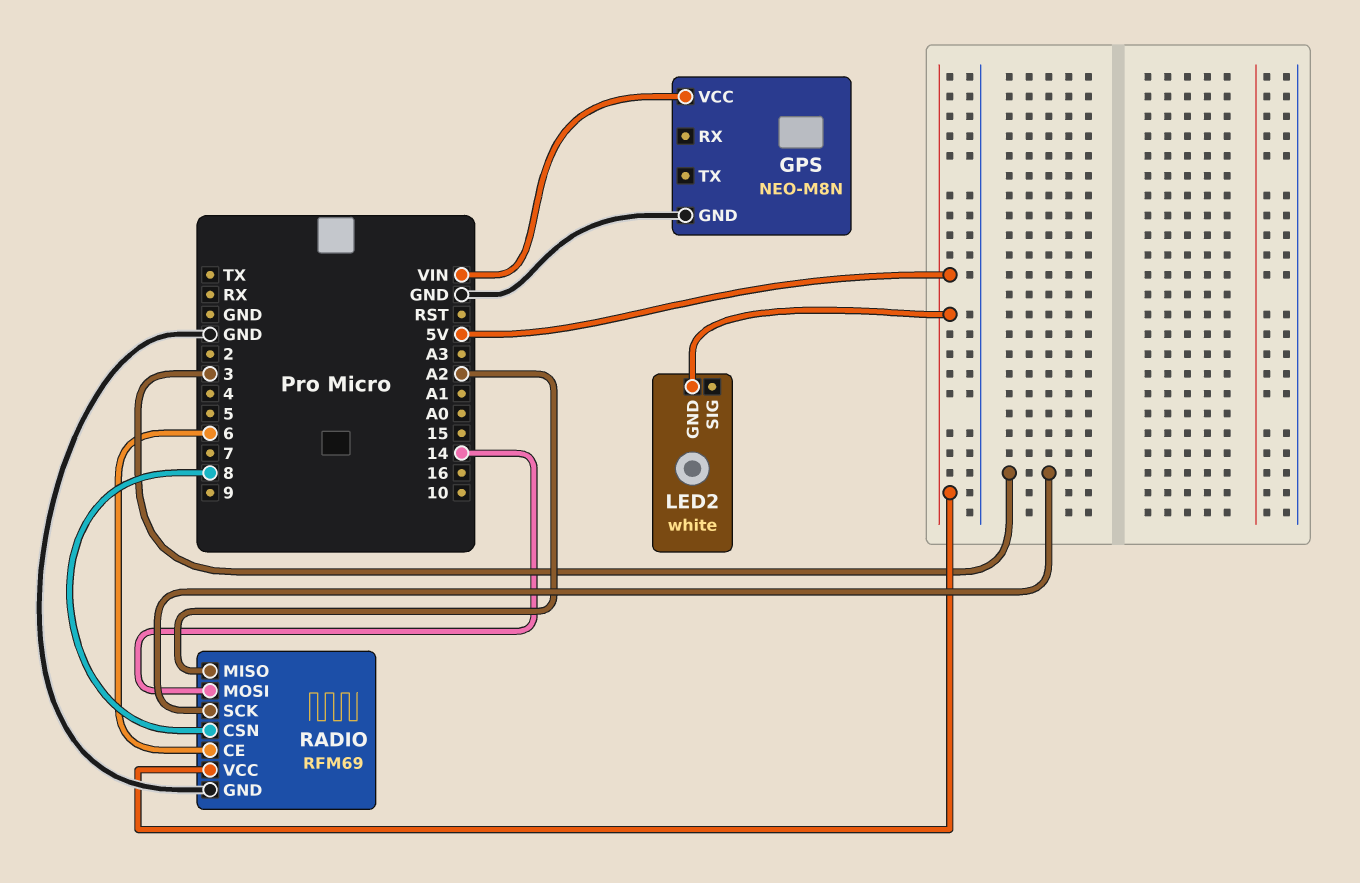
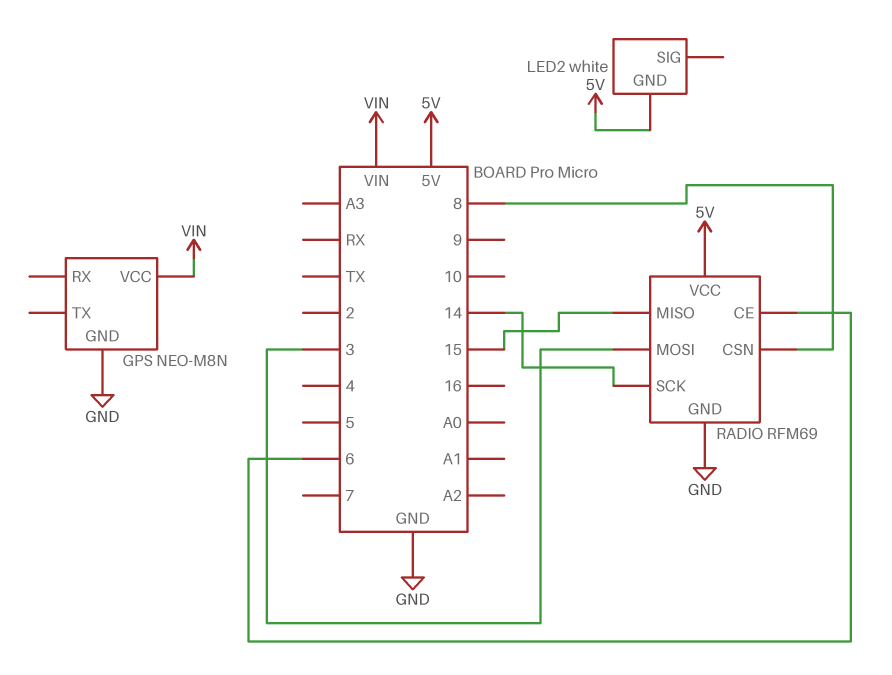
RADIO pin MISO: A2 -> 15
RADIO pin MOSI: 14 -> 3
RADIO pin SCK: 3 -> 14

